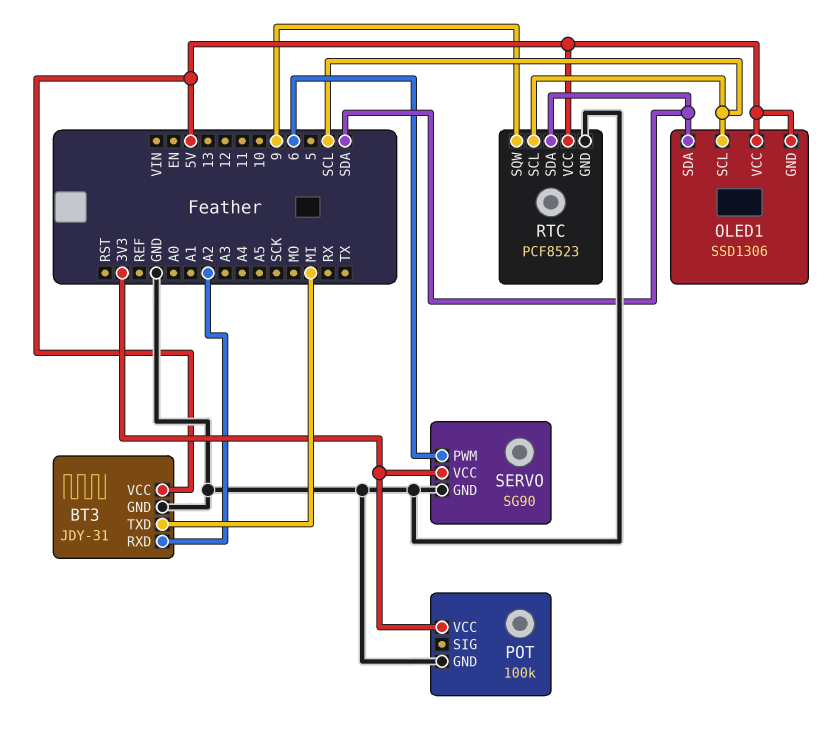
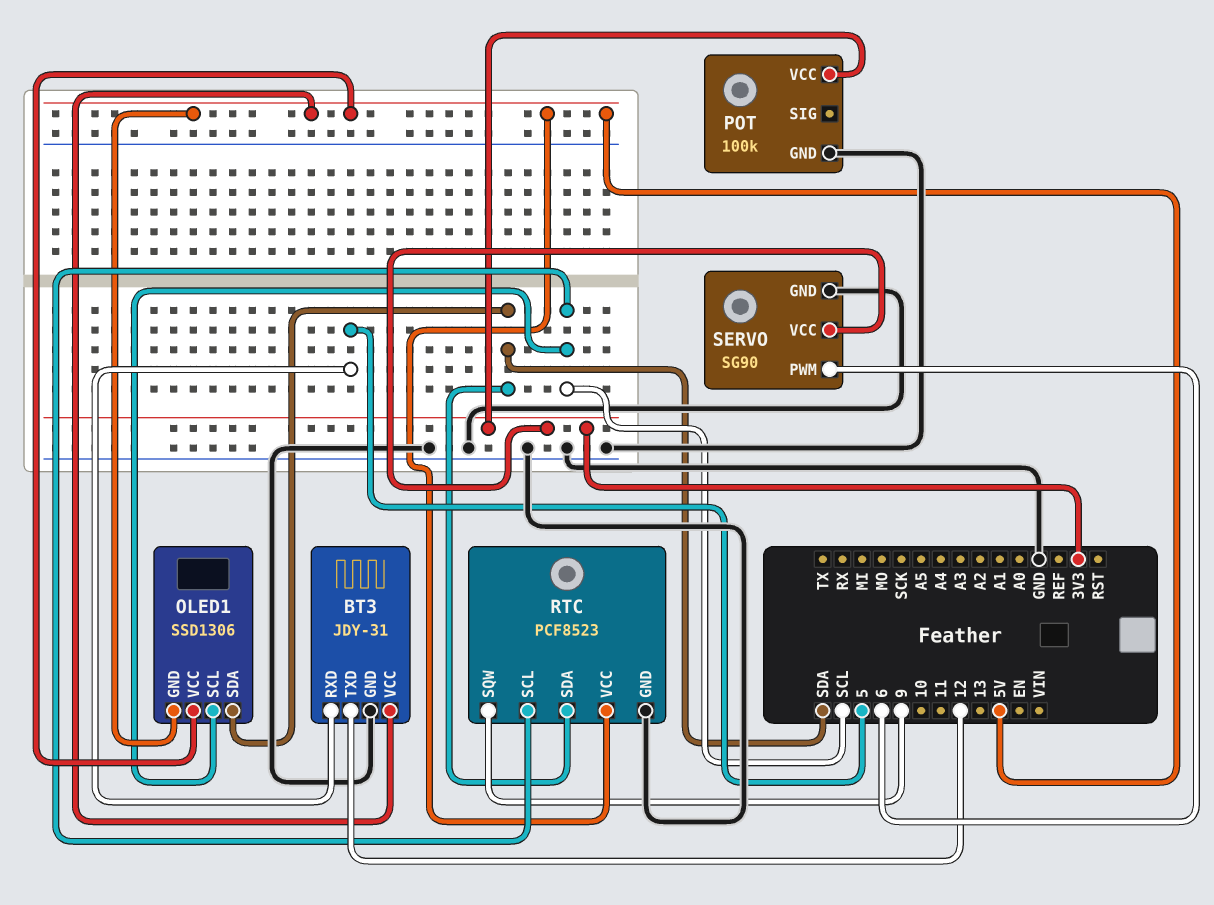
BT3 pin RXD: A2 -> 5
BT3 pin TXD: MI -> 12

